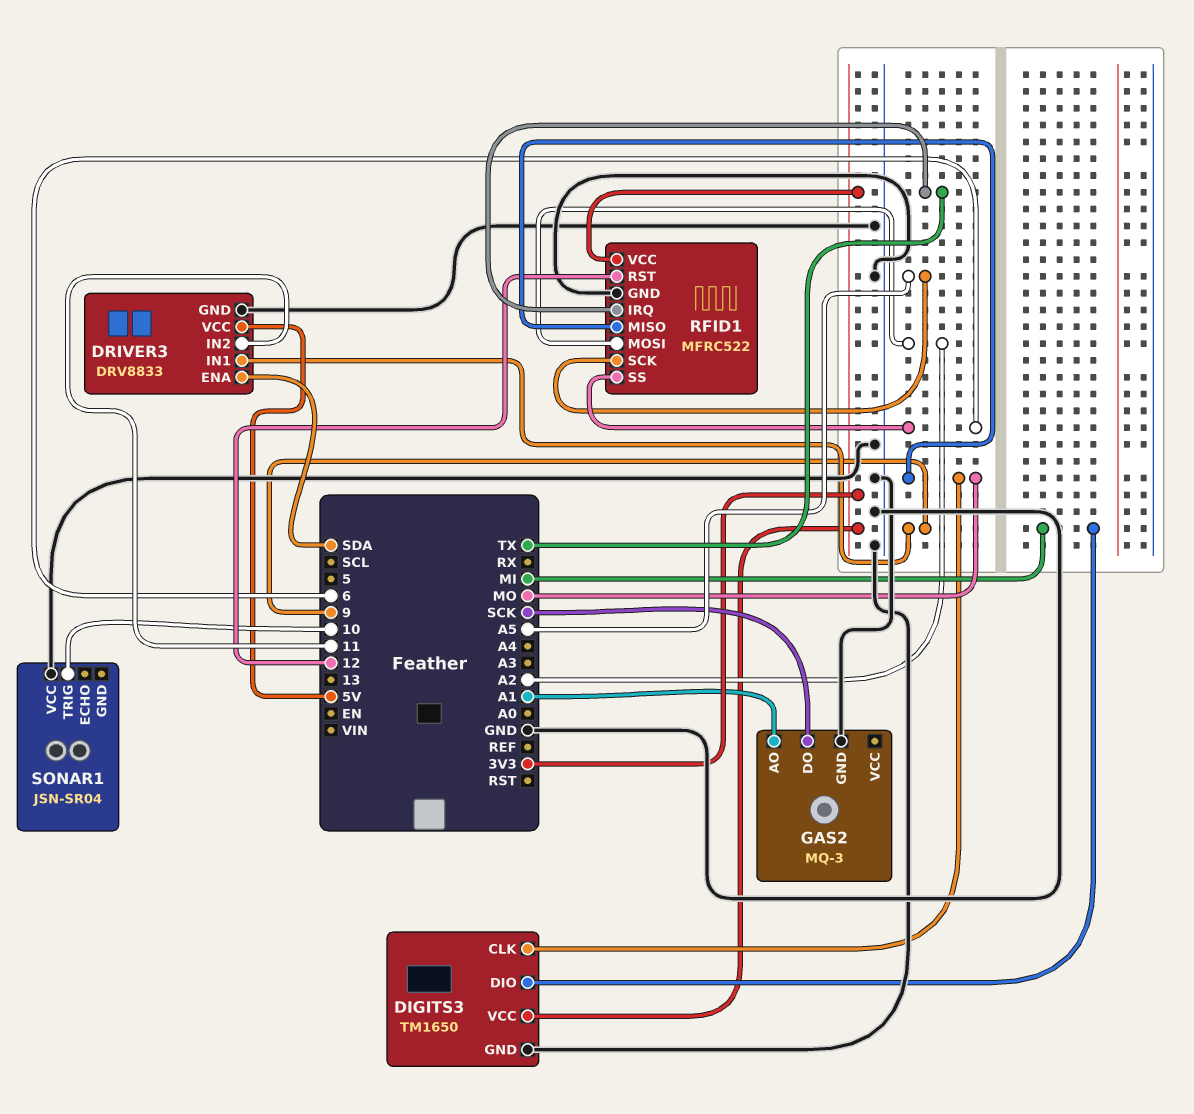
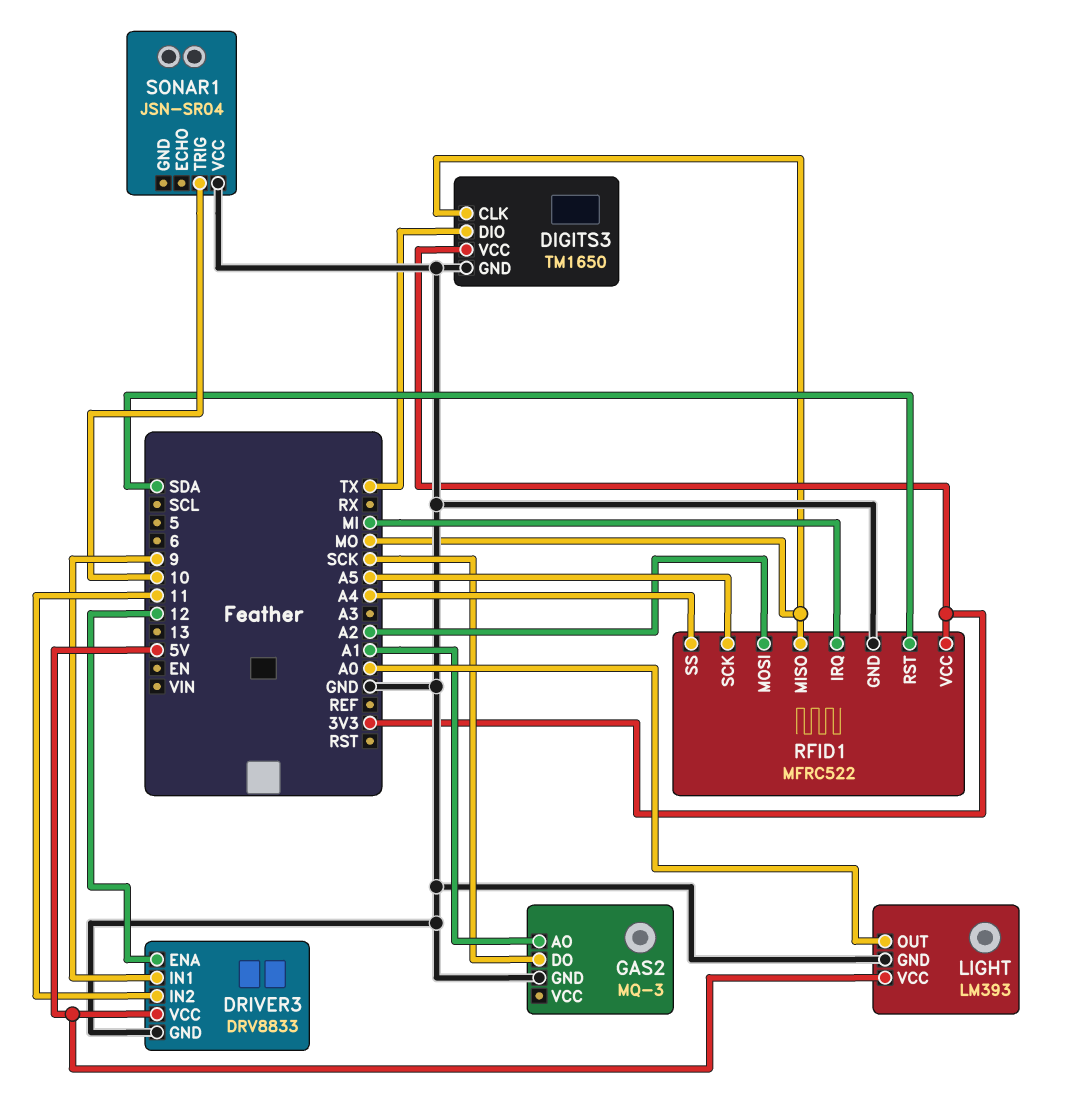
DIGITS3 pin DIO: MI -> TX
DRIVER3 pin ENA: SDA -> 12
LIGHT: none -> LM393
LIGHT pin GND: none -> GND
LIGHT pin OUT: none -> A0
LIGHT pin VCC: none -> 5V
RFID1 pin IRQ: TX -> MI
RFID1 pin RST: 12 -> SDA
RFID1 pin SS: 6 -> A4

